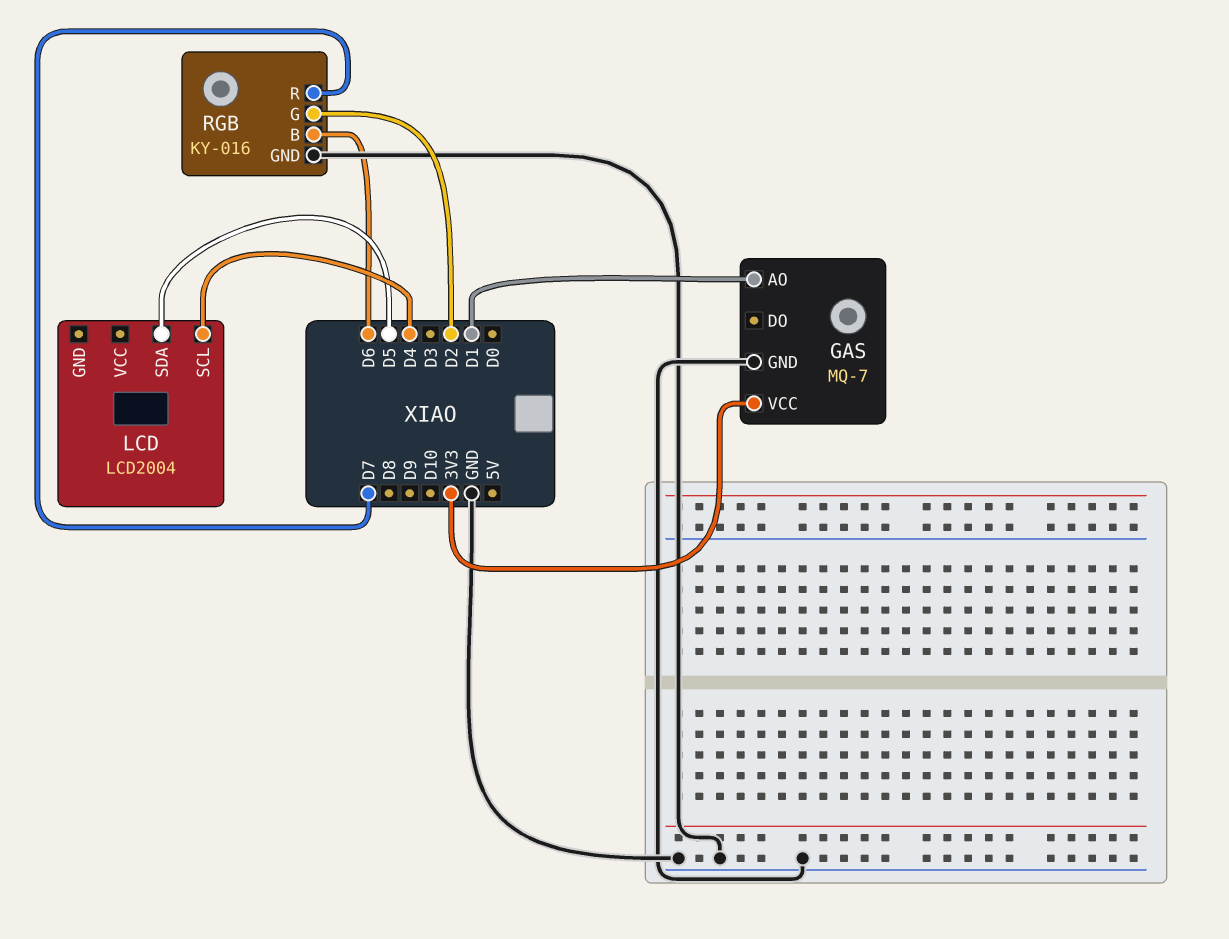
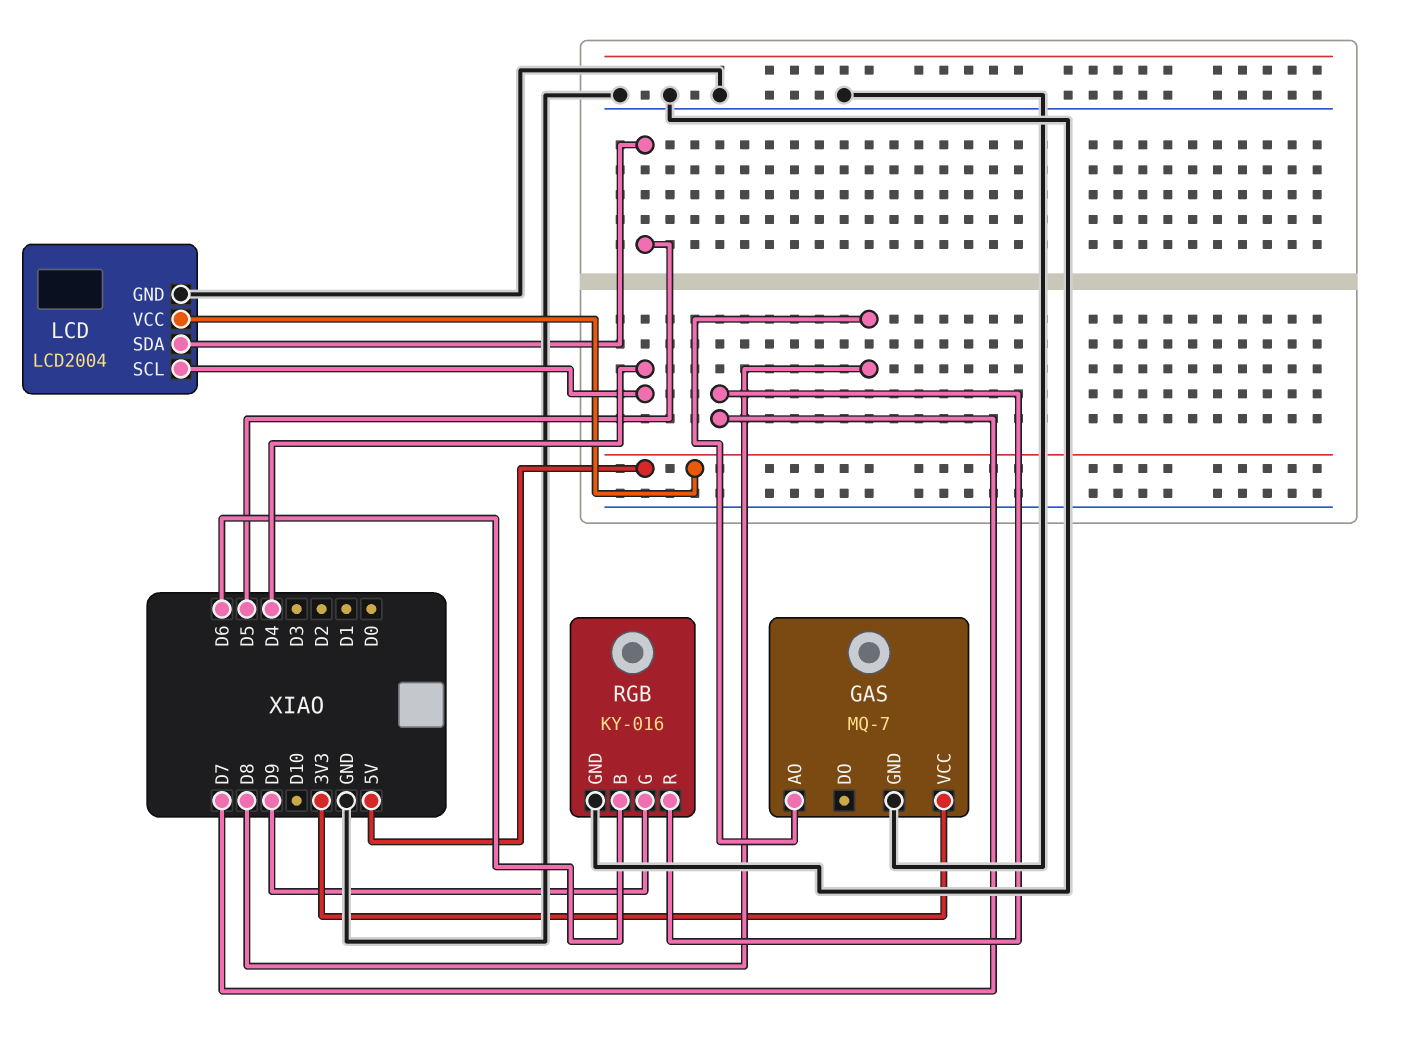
GAS pin AO: D1 -> D8
LCD pin GND: none -> GND
LCD pin VCC: none -> 5V
RGB pin G: D2 -> D9

